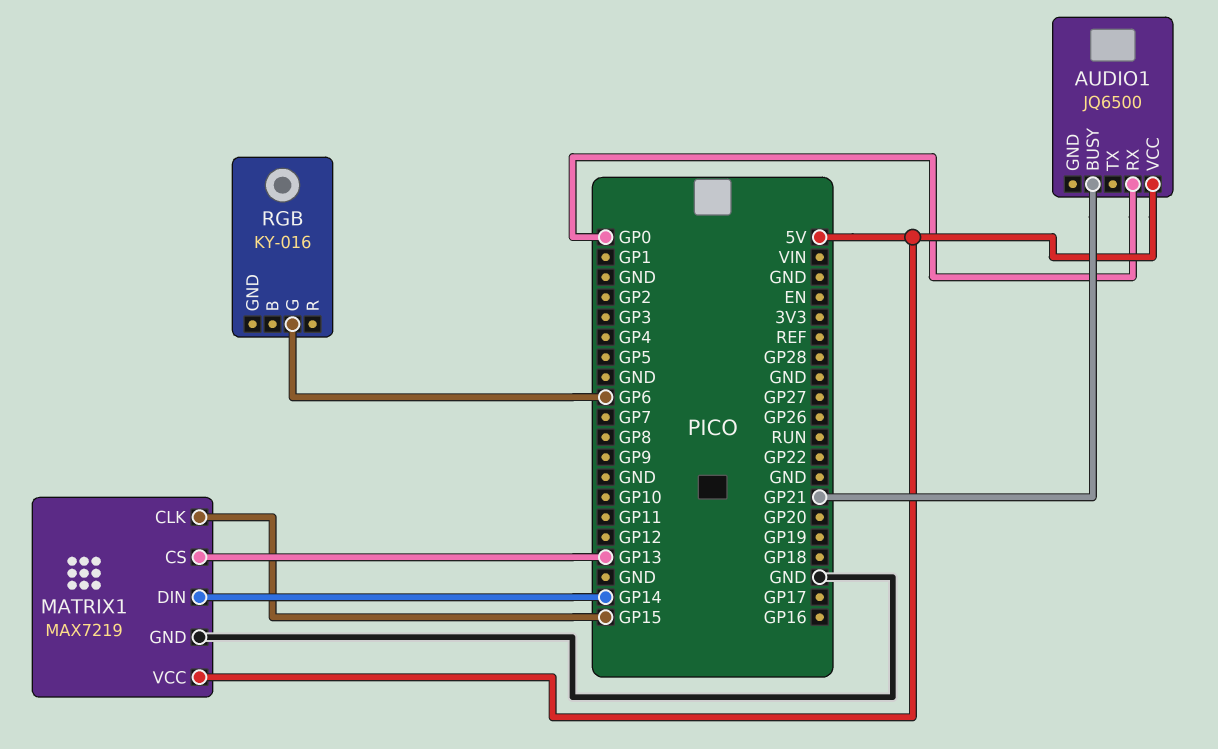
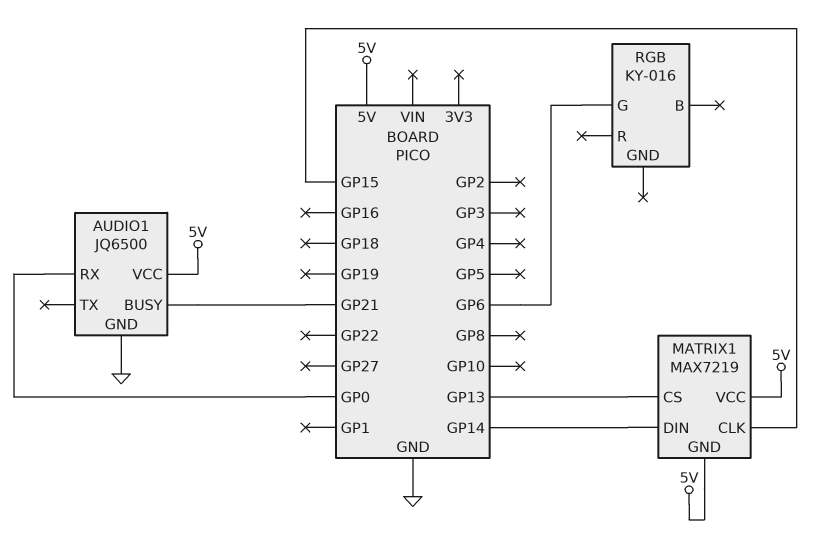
AUDIO1 pin GND: none -> GND
MATRIX1 pin GND: GND -> 5V

